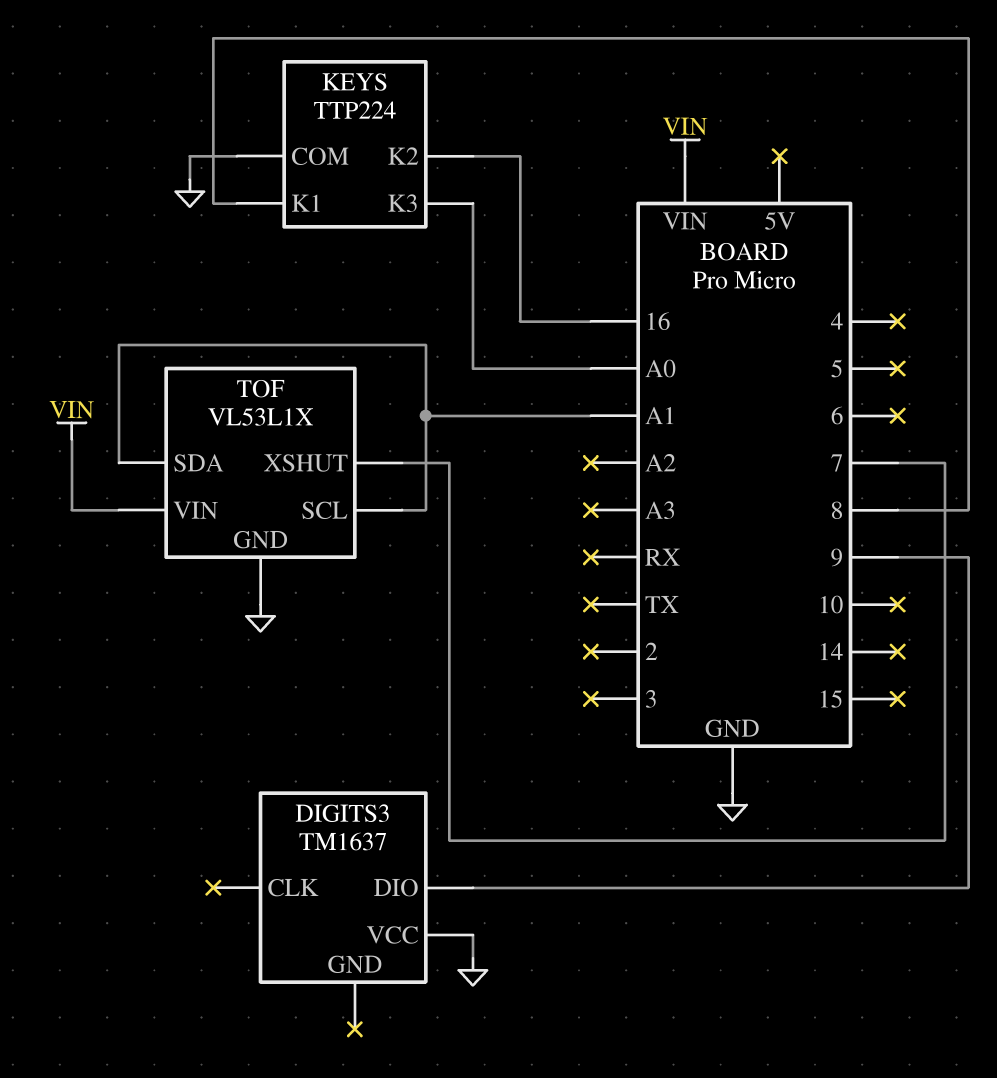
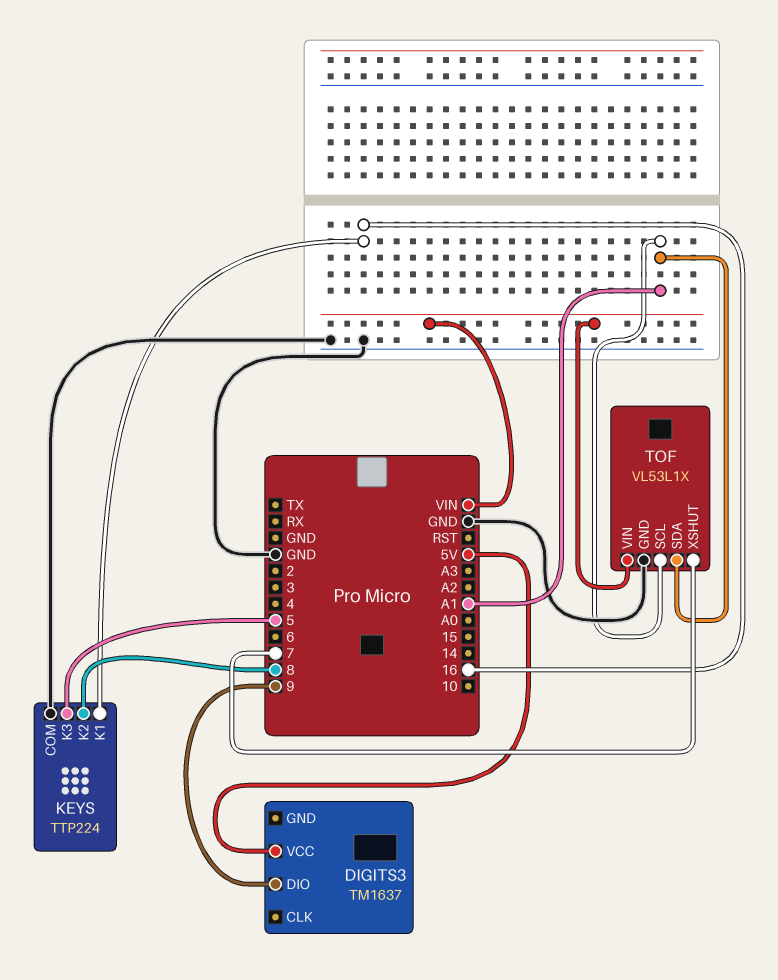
DIGITS3 pin VCC: GND -> 5V
KEYS pin K1: 8 -> 16
KEYS pin K2: 16 -> 8
KEYS pin K3: A0 -> 5

